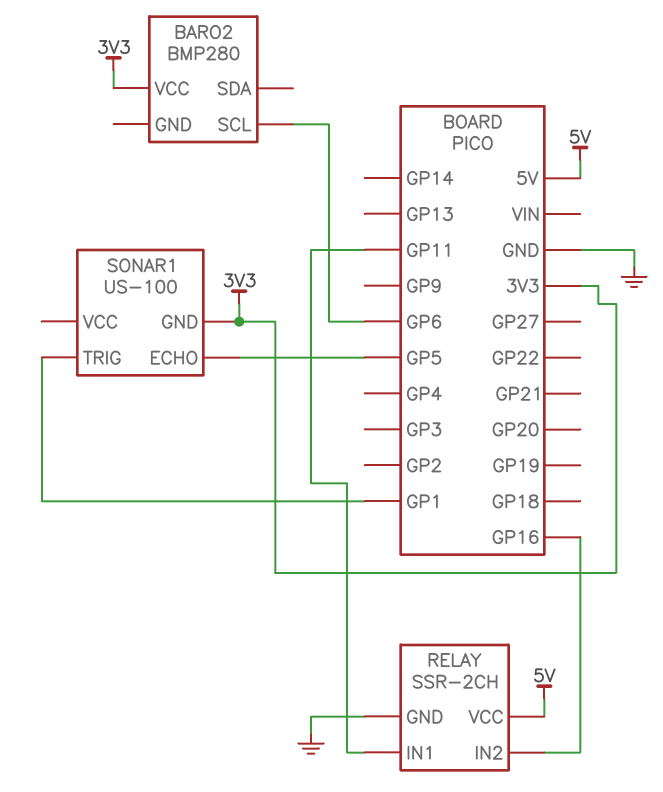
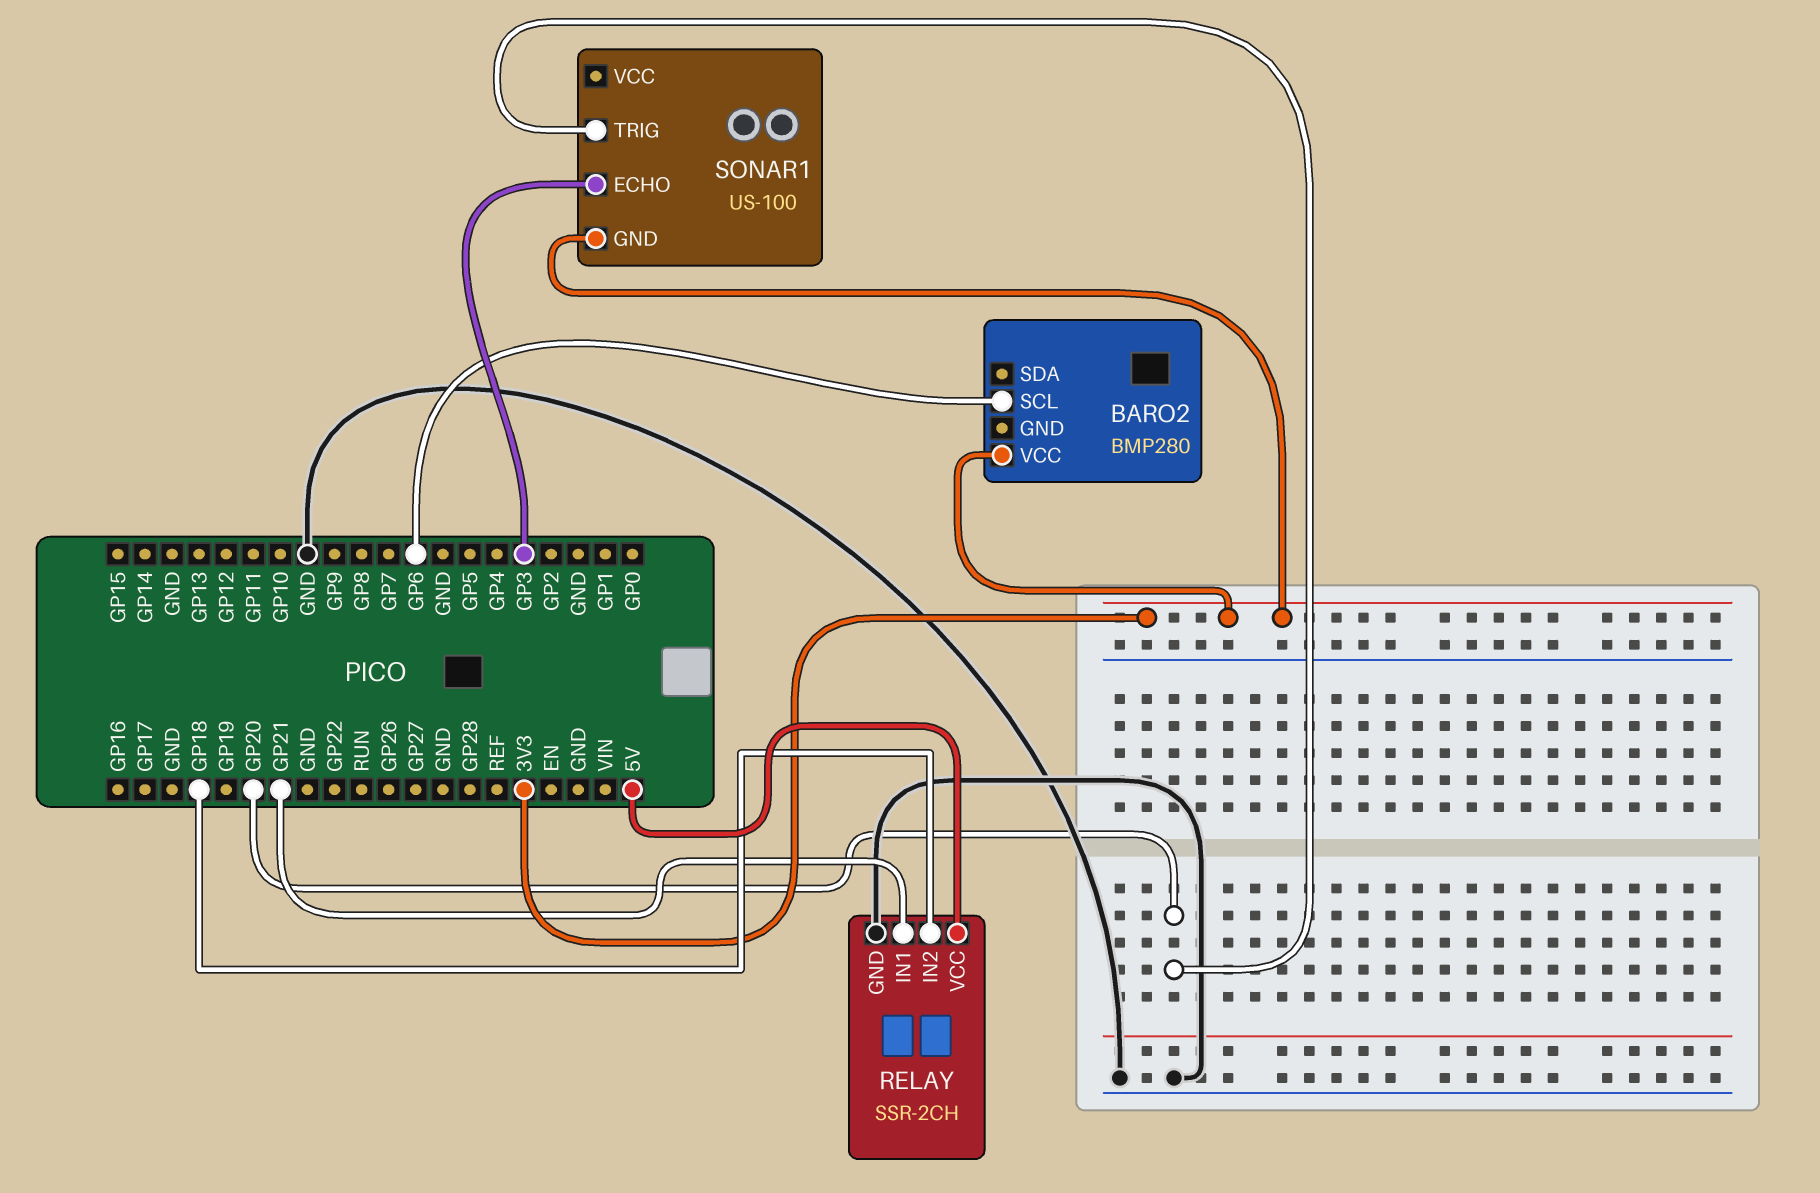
RELAY pin IN1: GP11 -> GP21
RELAY pin IN2: GP16 -> GP18
SONAR1 pin ECHO: GP5 -> GP3
SONAR1 pin TRIG: GP1 -> GP20

